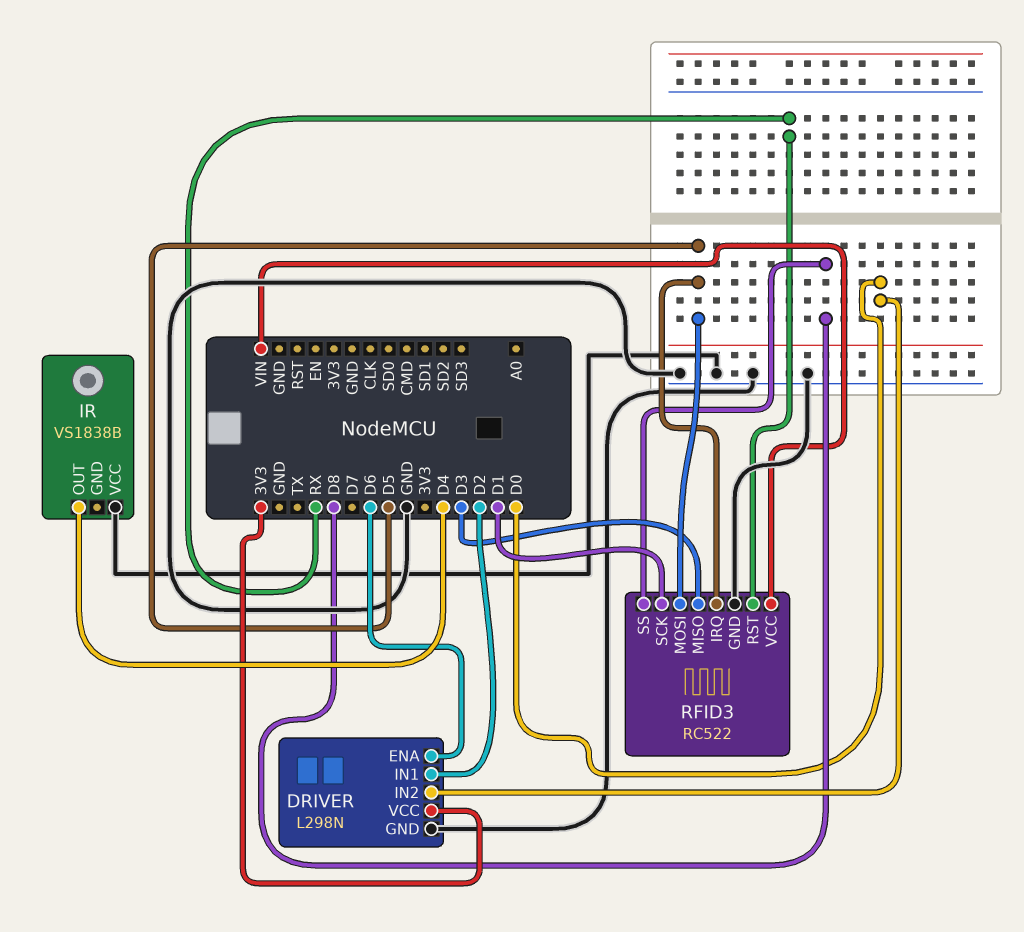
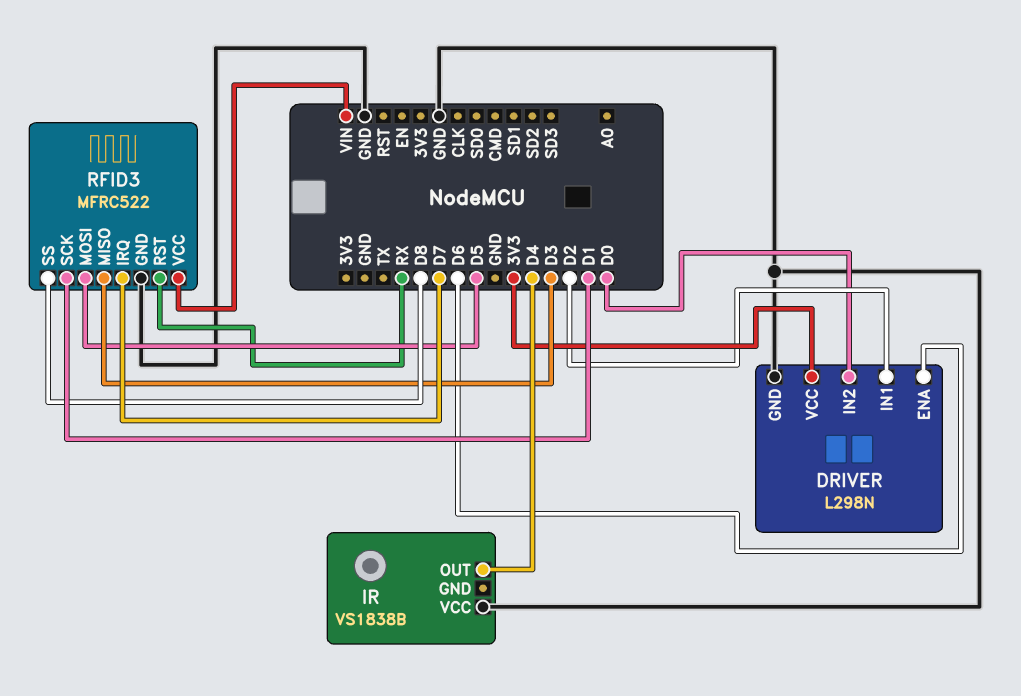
RFID3: RC522 -> MFRC522
RFID3 pin IRQ: D5 -> D7

